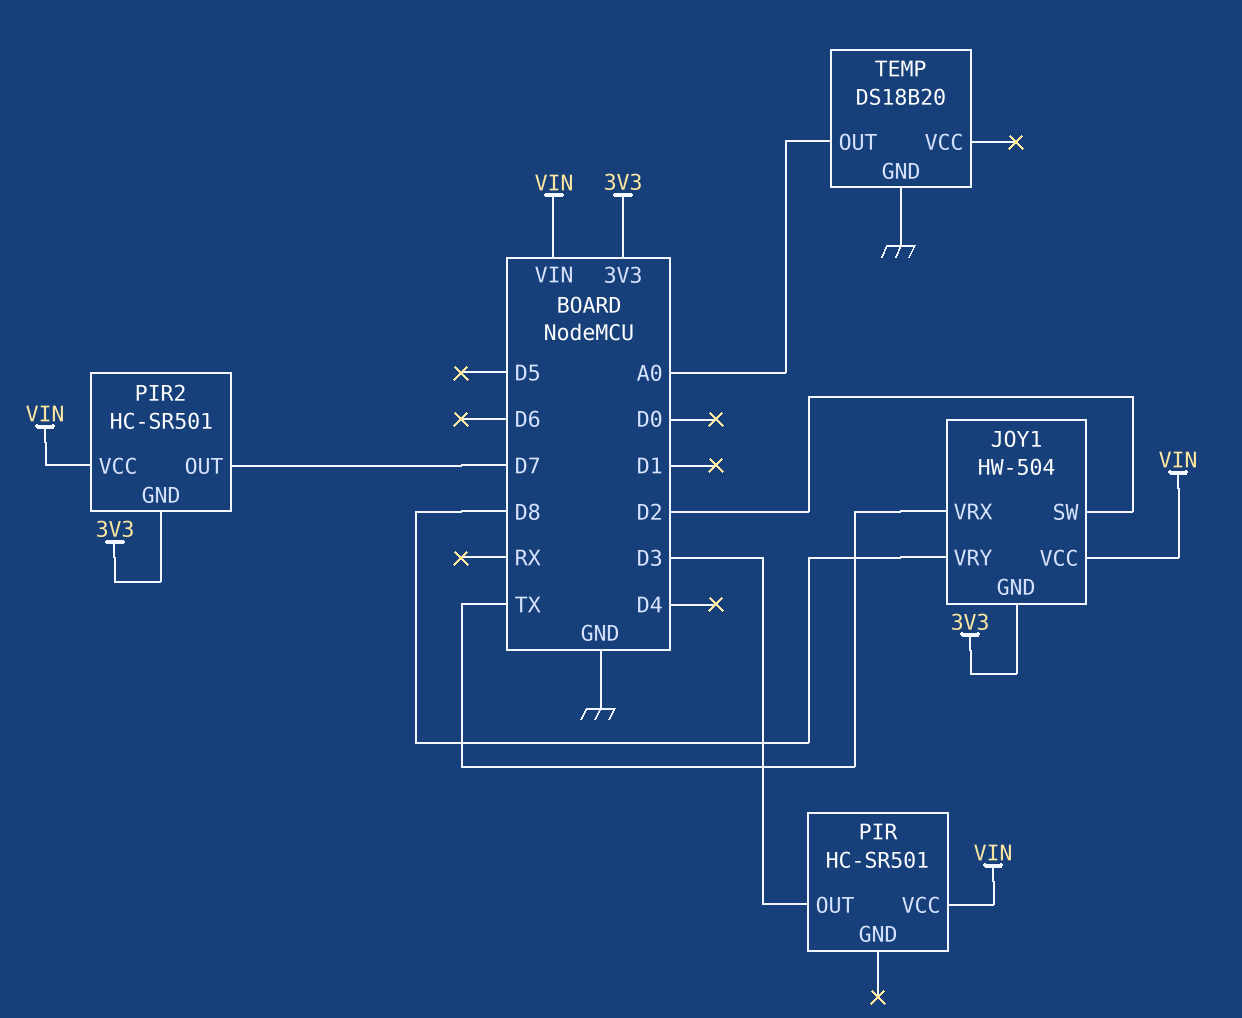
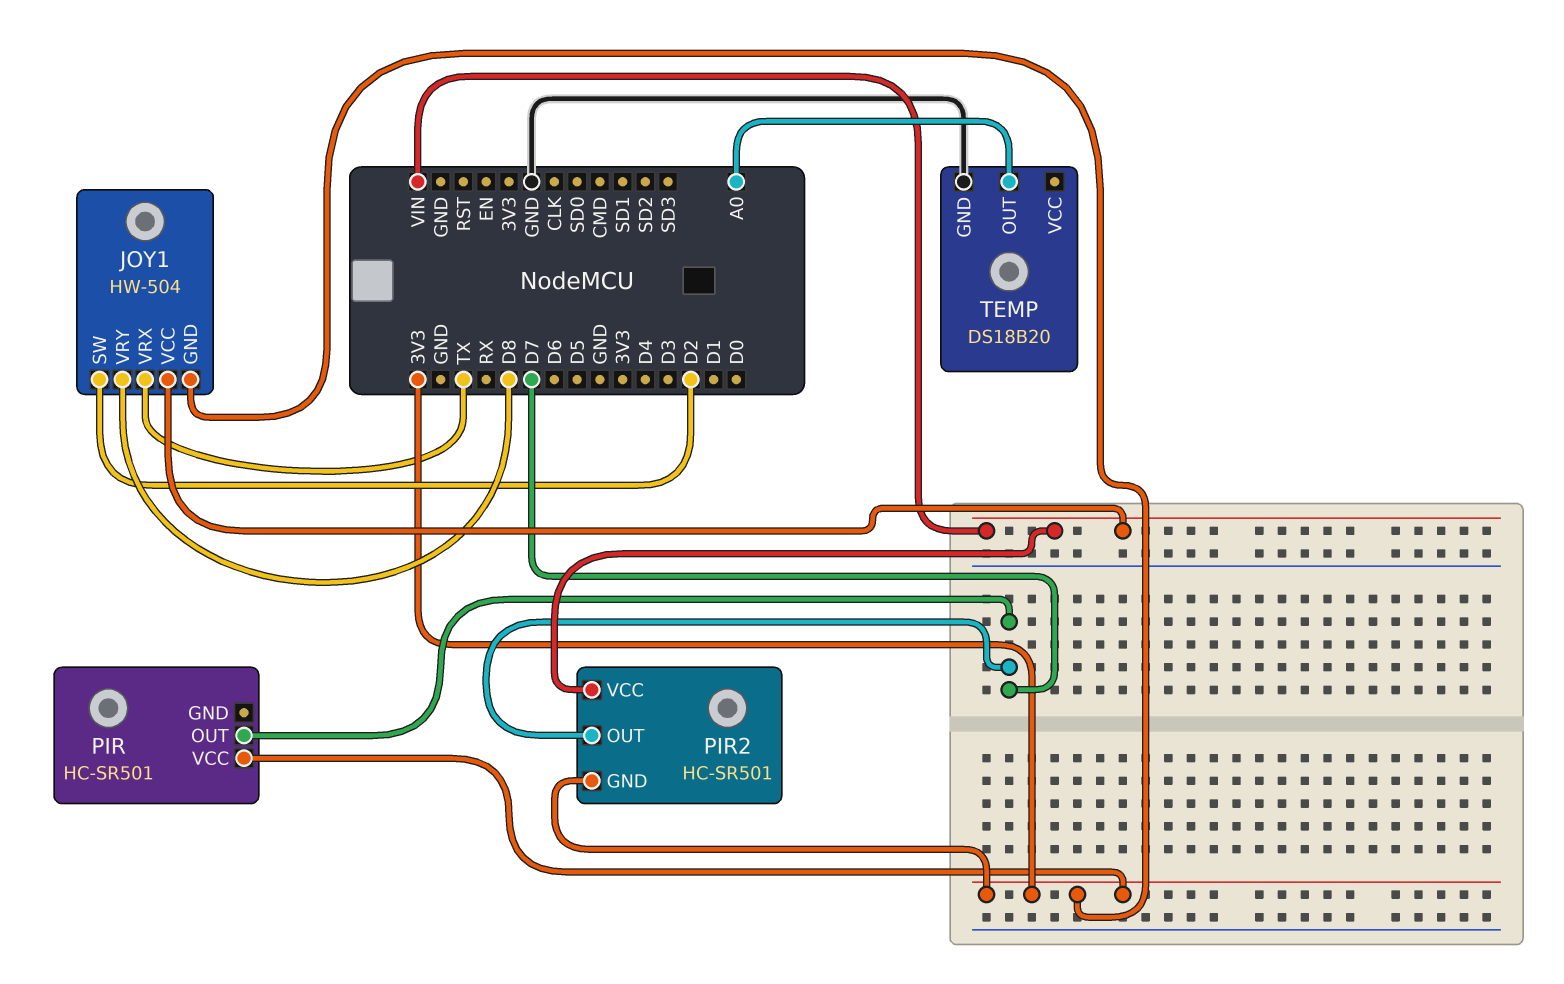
PIR pin OUT: D3 -> D7
PIR pin VCC: VIN -> 3V3

